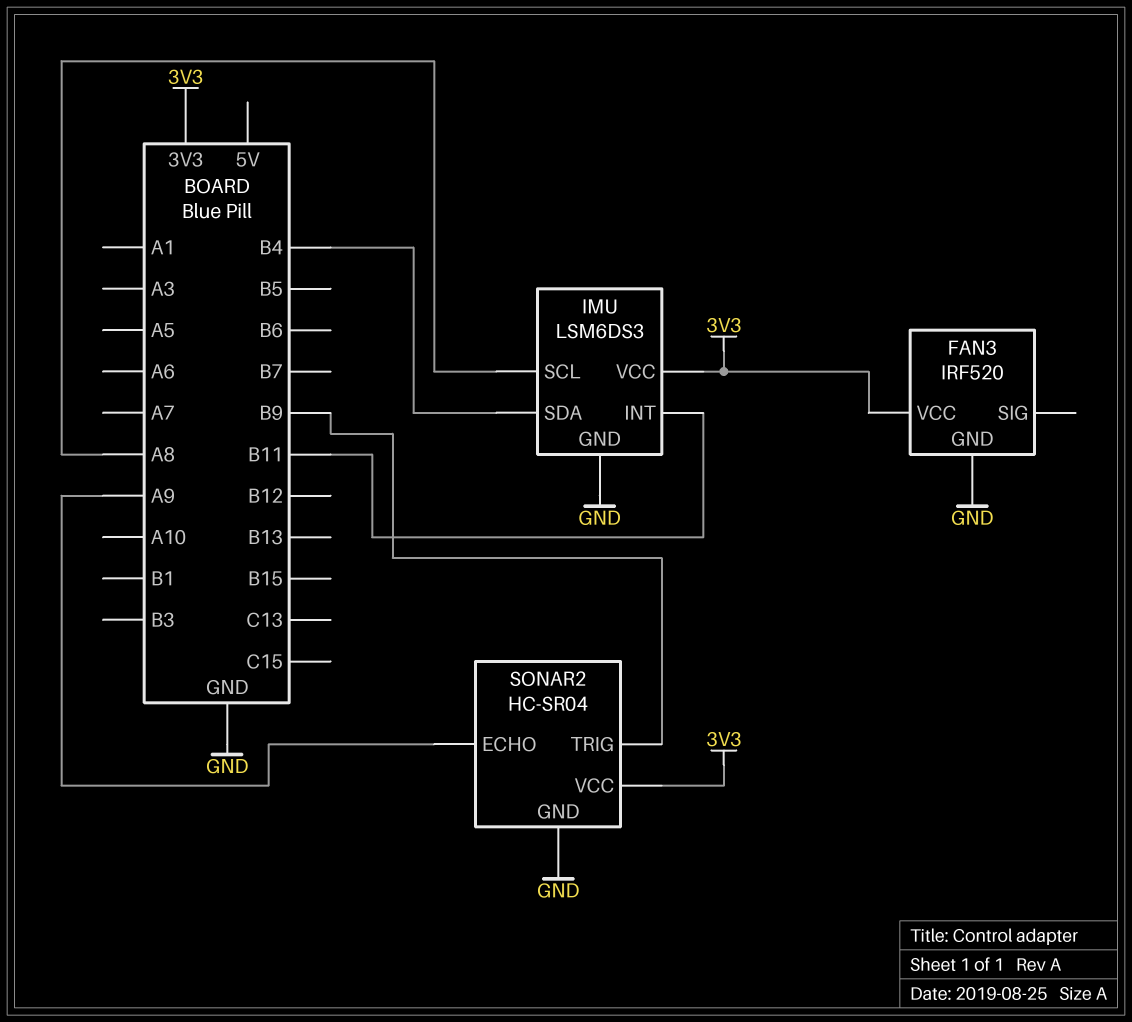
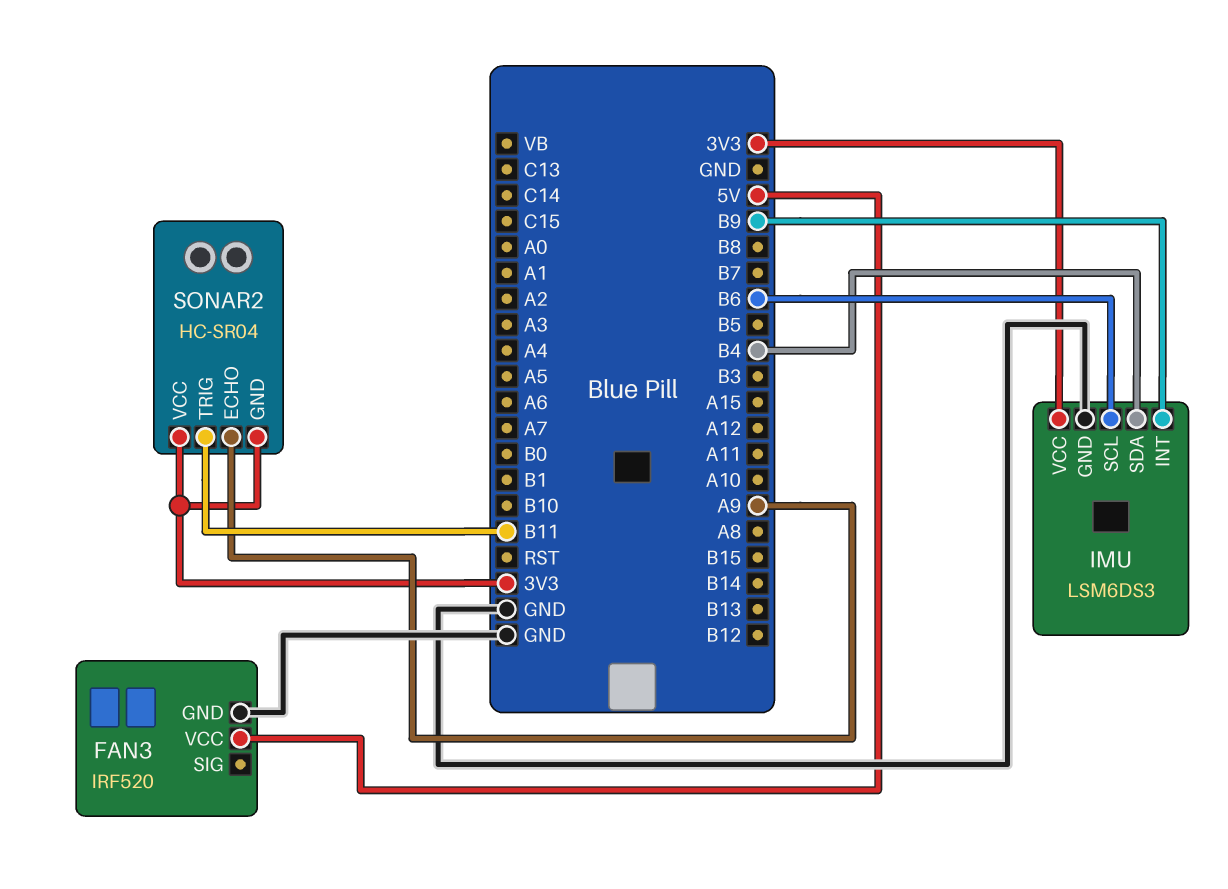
FAN3 pin VCC: 3V3 -> 5V
IMU pin INT: B11 -> B9
IMU pin SCL: A8 -> B6
SONAR2 pin GND: GND -> 3V3
SONAR2 pin TRIG: B9 -> B11

